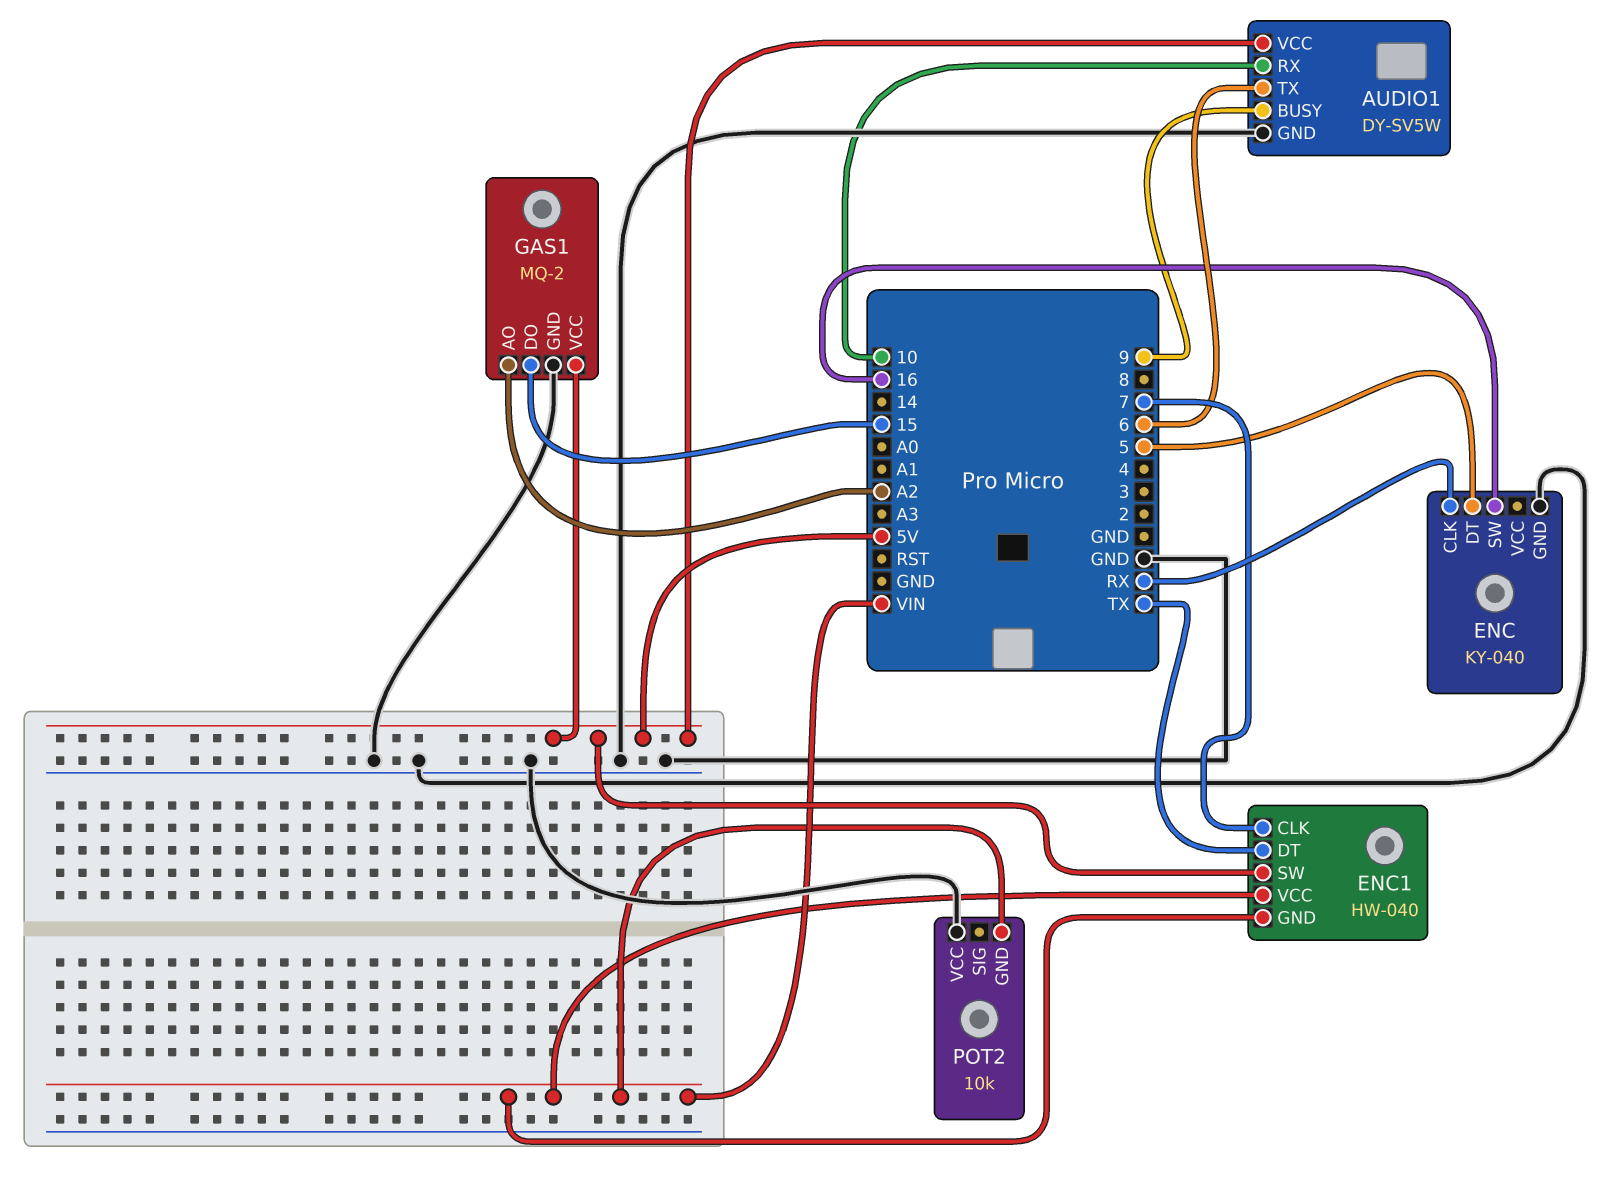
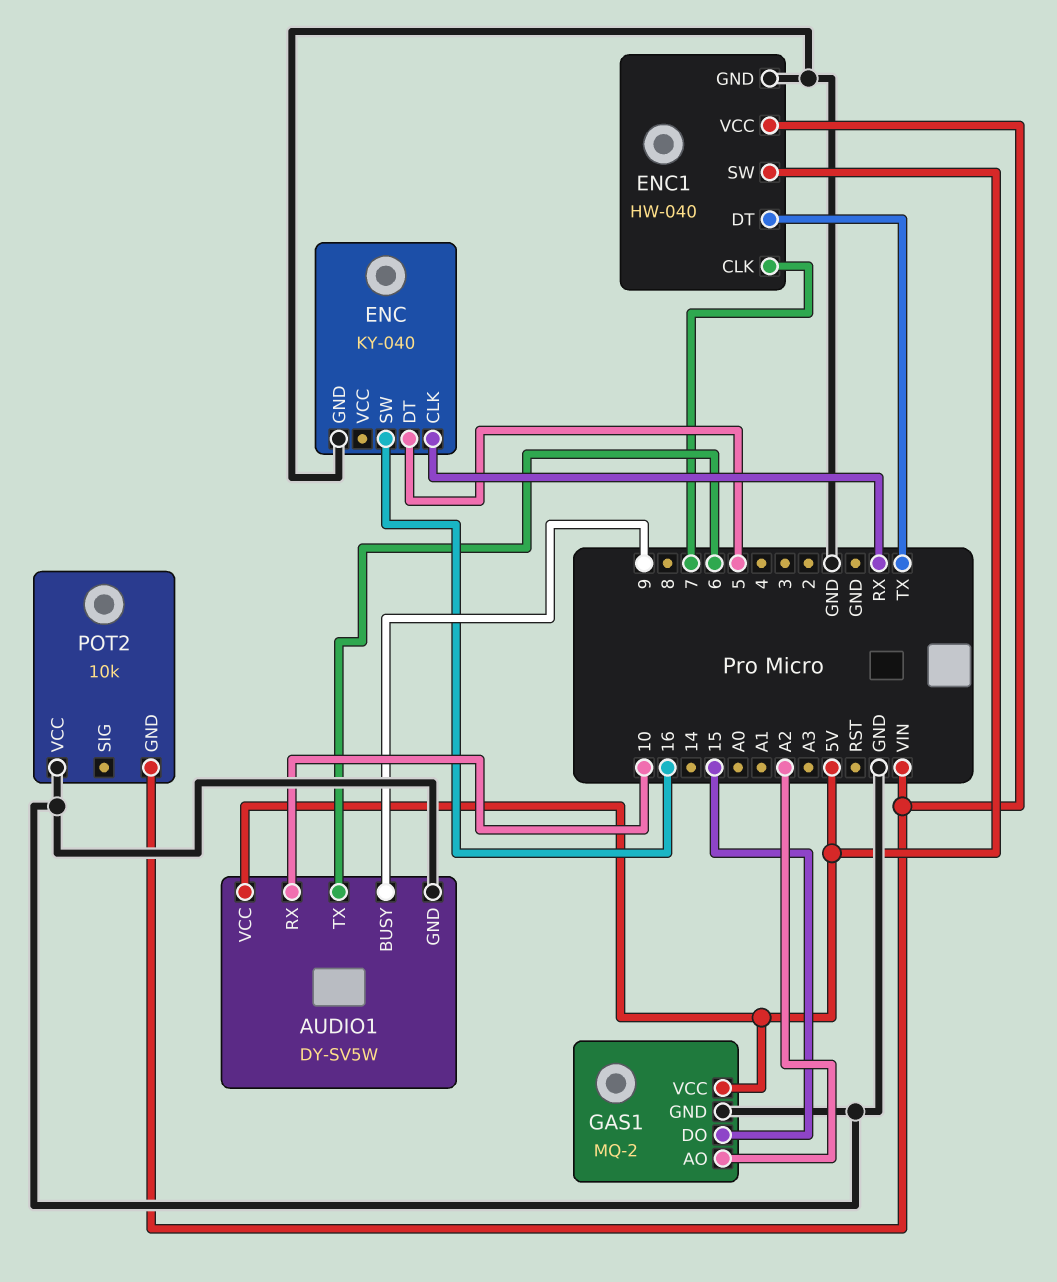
ENC1 pin GND: VIN -> GND

